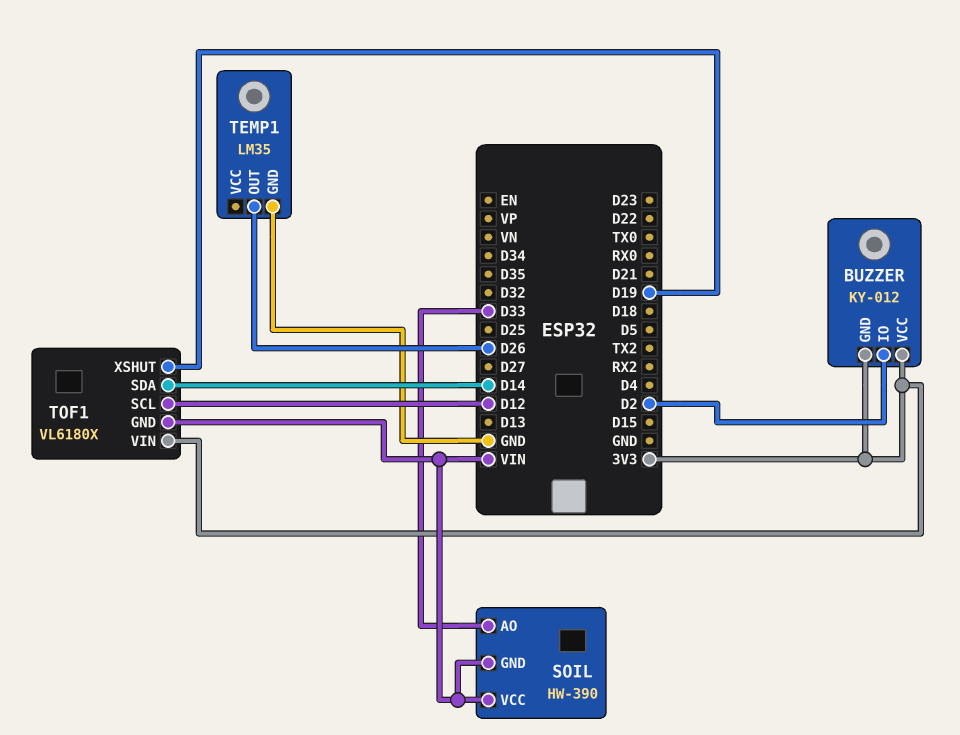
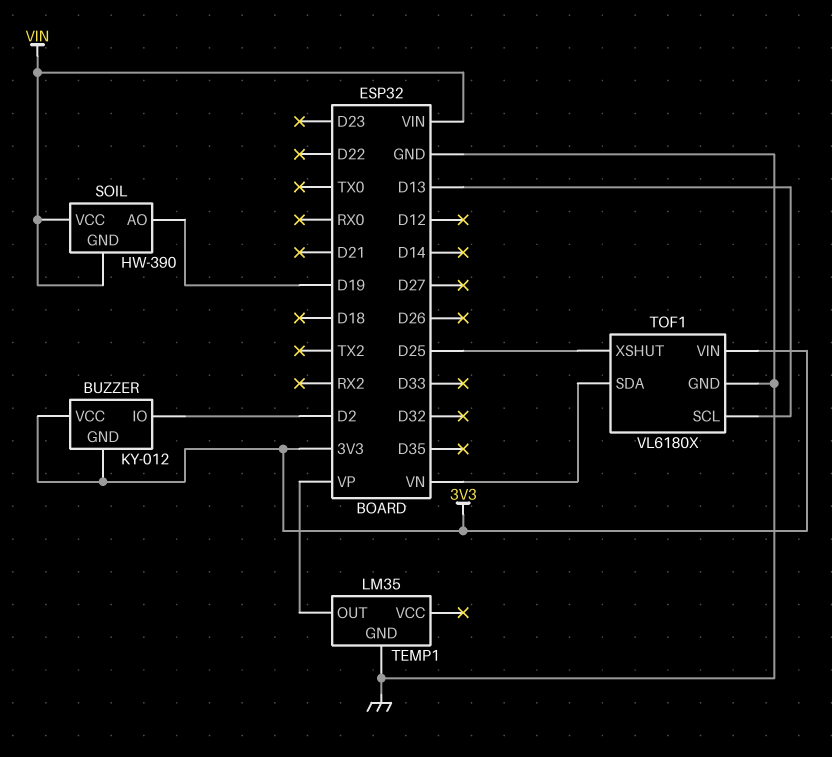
SOIL pin AO: D33 -> D19
TEMP1 pin OUT: D26 -> VP
TOF1 pin GND: VIN -> GND
TOF1 pin SCL: D12 -> D13
TOF1 pin SDA: D14 -> VN
TOF1 pin XSHUT: D19 -> D25

